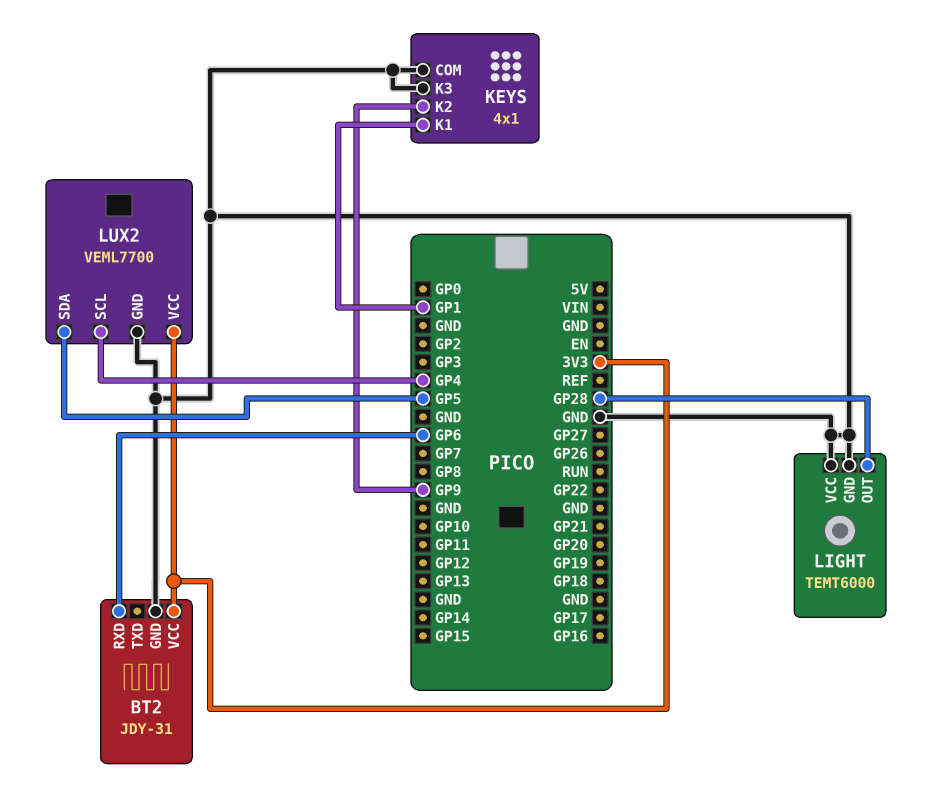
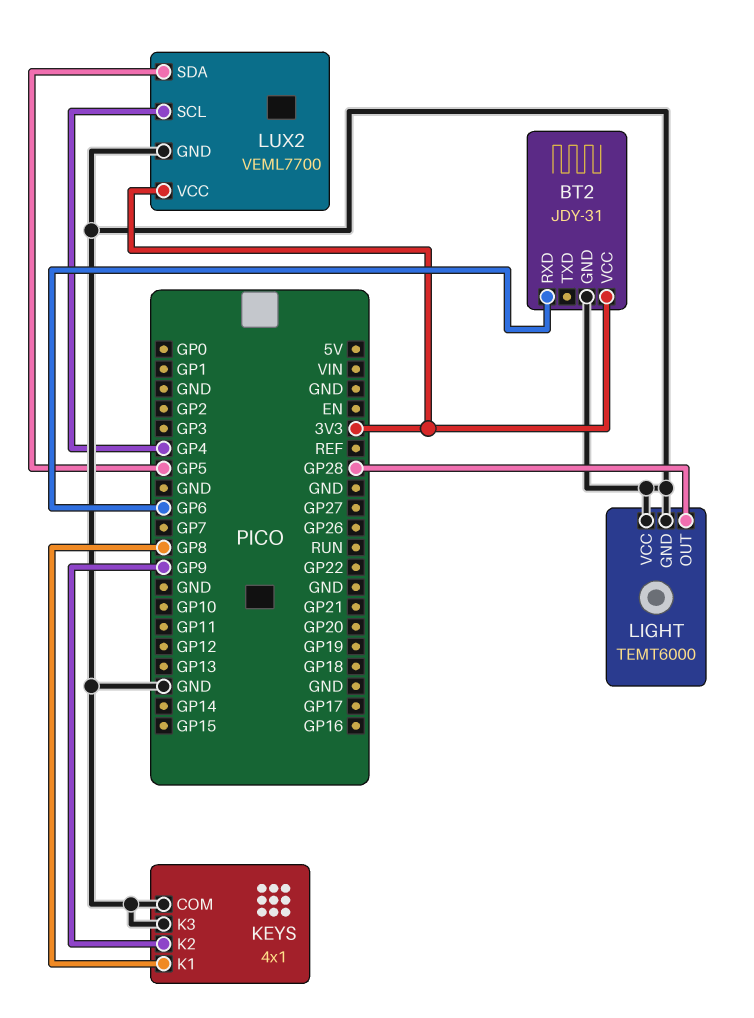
KEYS pin K1: GP1 -> GP8

